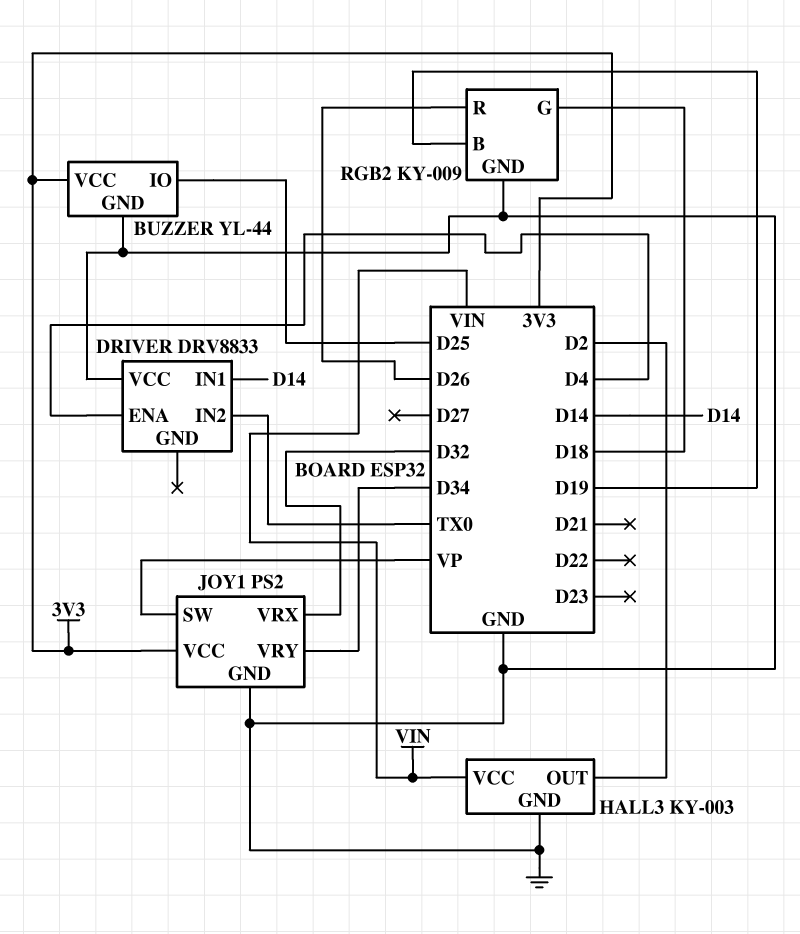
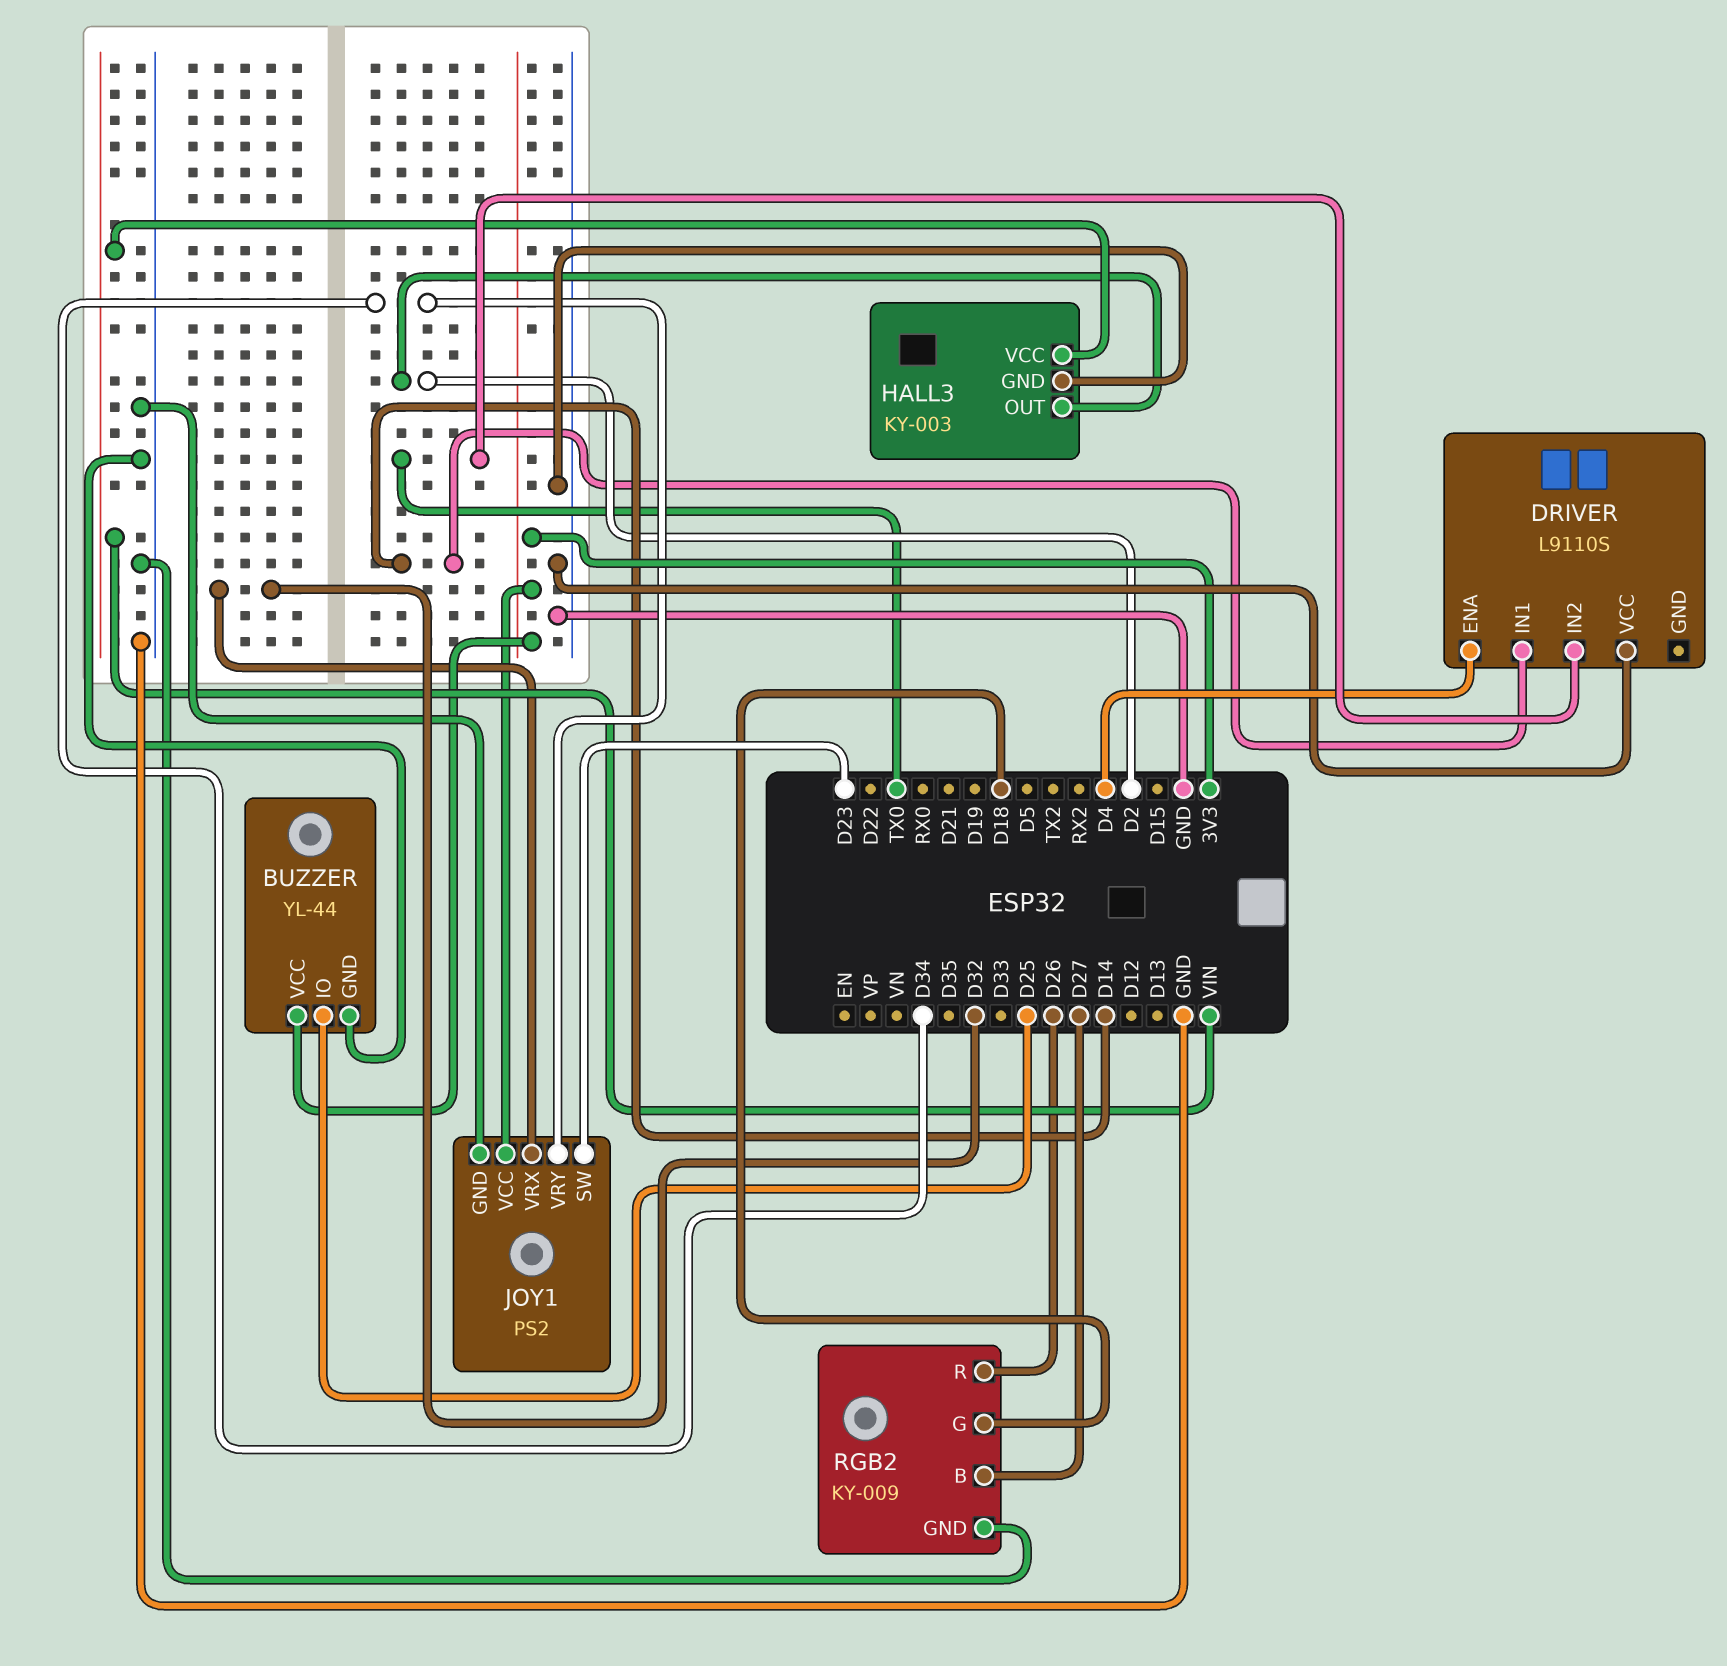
DRIVER: DRV8833 -> L9110S
JOY1 pin SW: VP -> D23
RGB2 pin B: D19 -> D27

